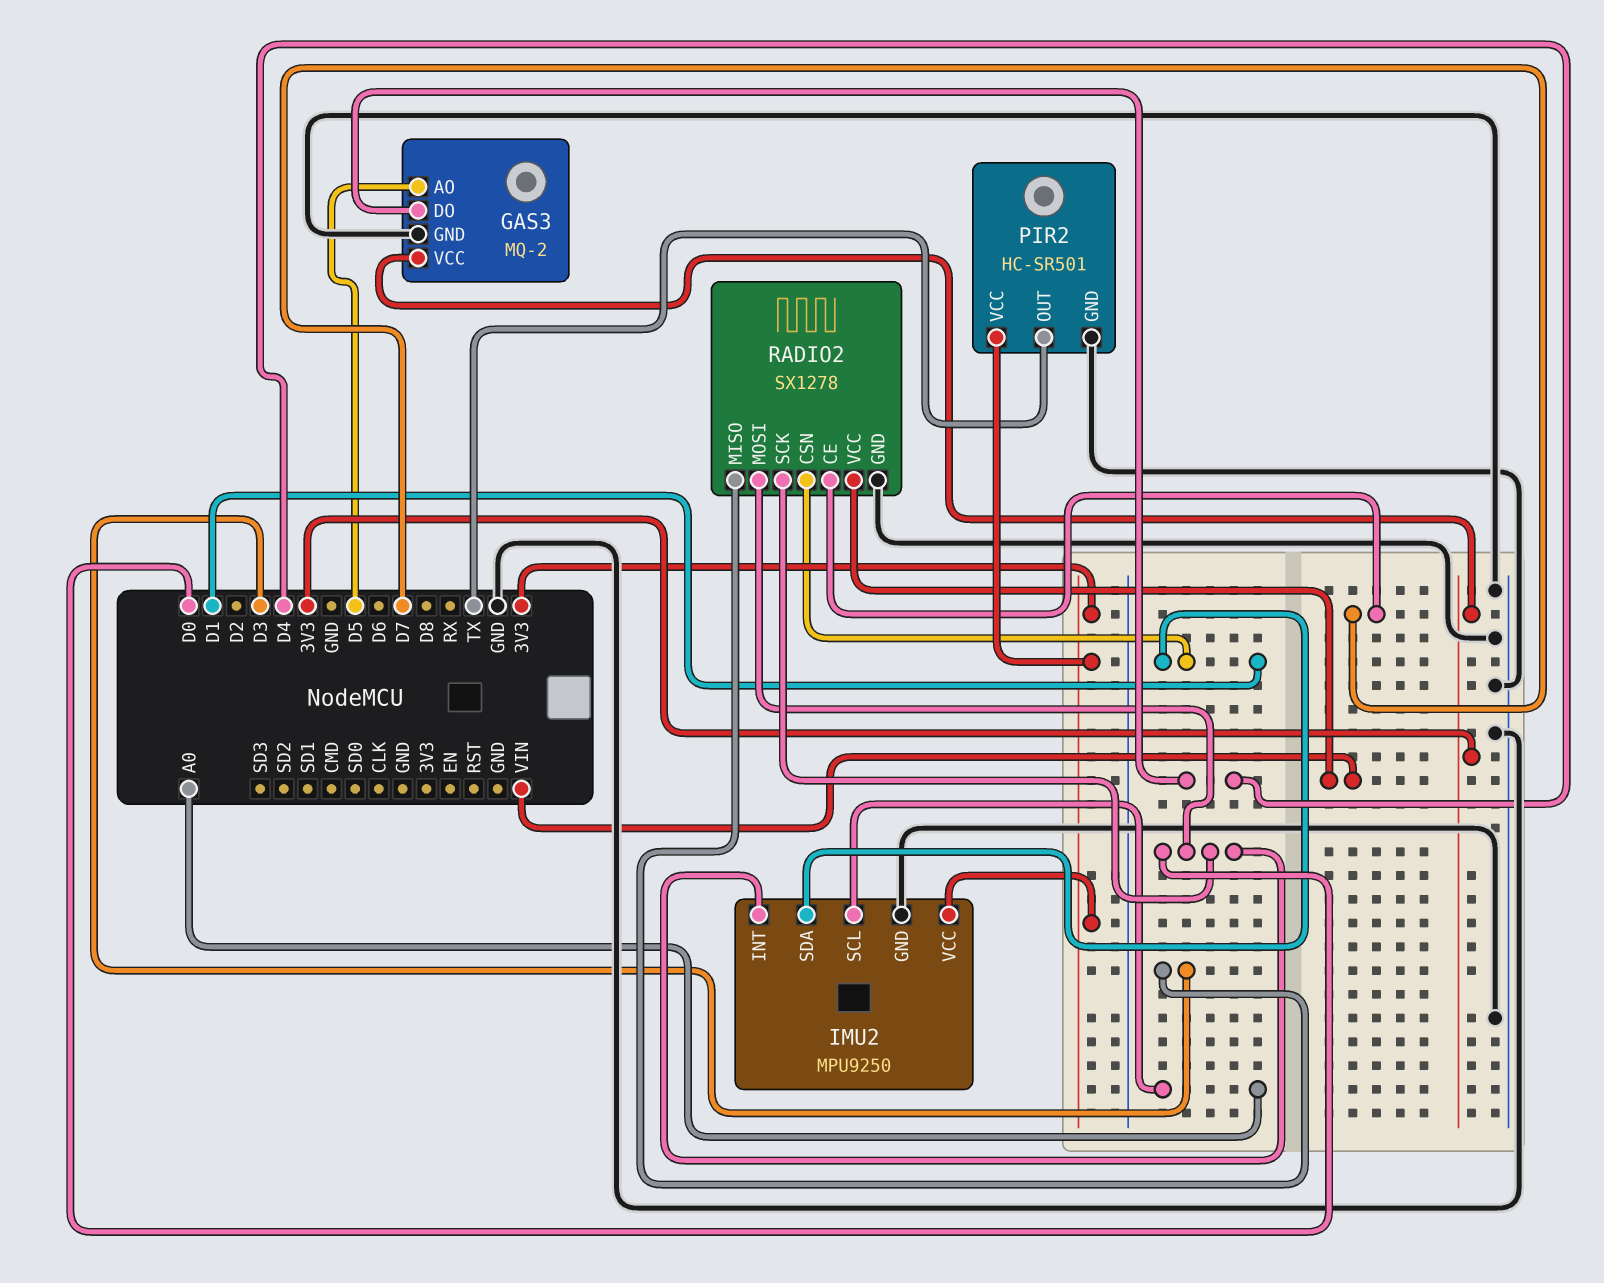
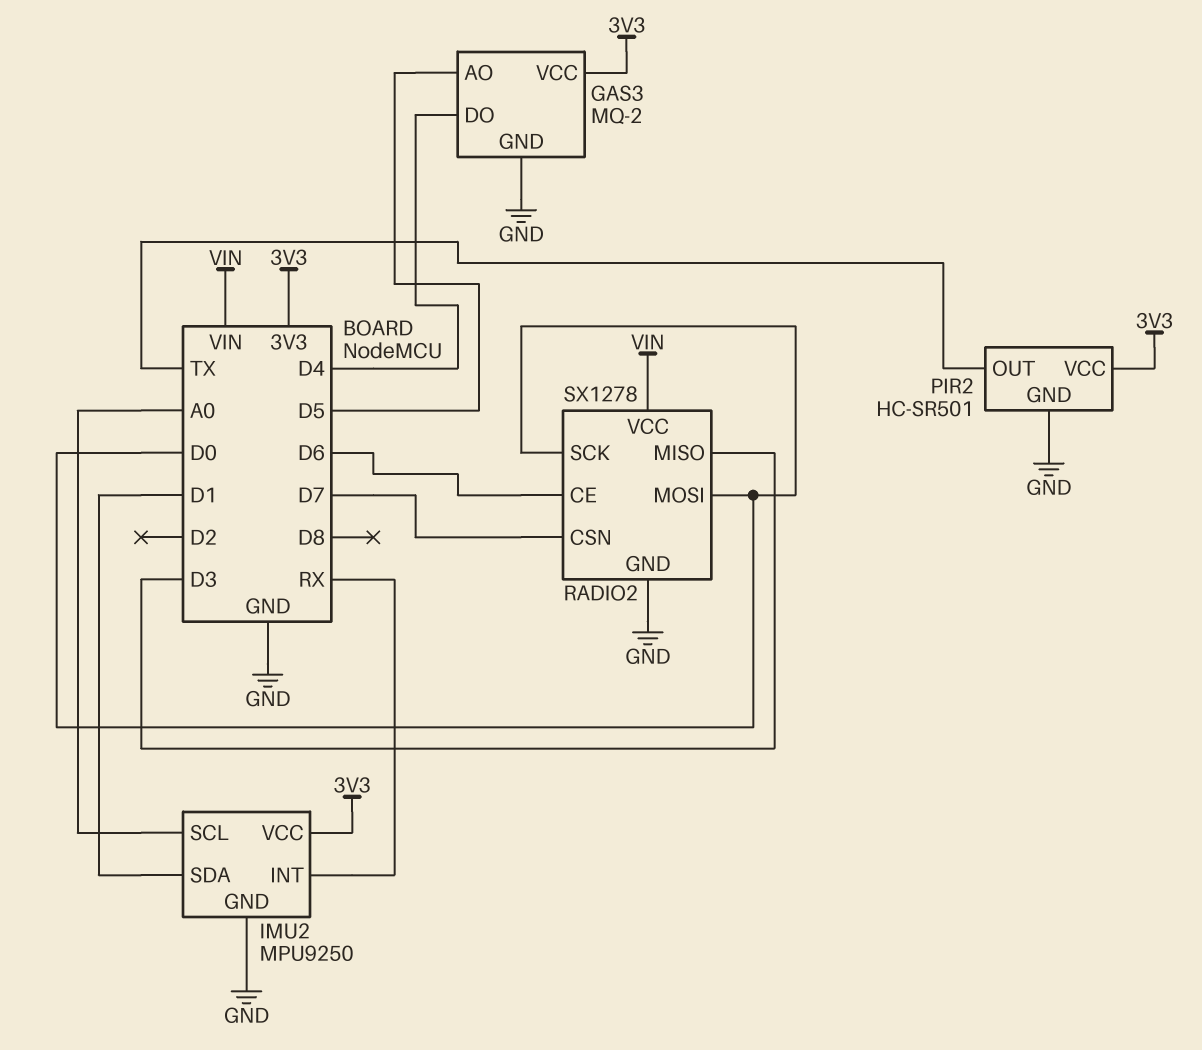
IMU2 pin INT: D0 -> RX
RADIO2 pin CE: D7 -> D6
RADIO2 pin CSN: D1 -> D7

